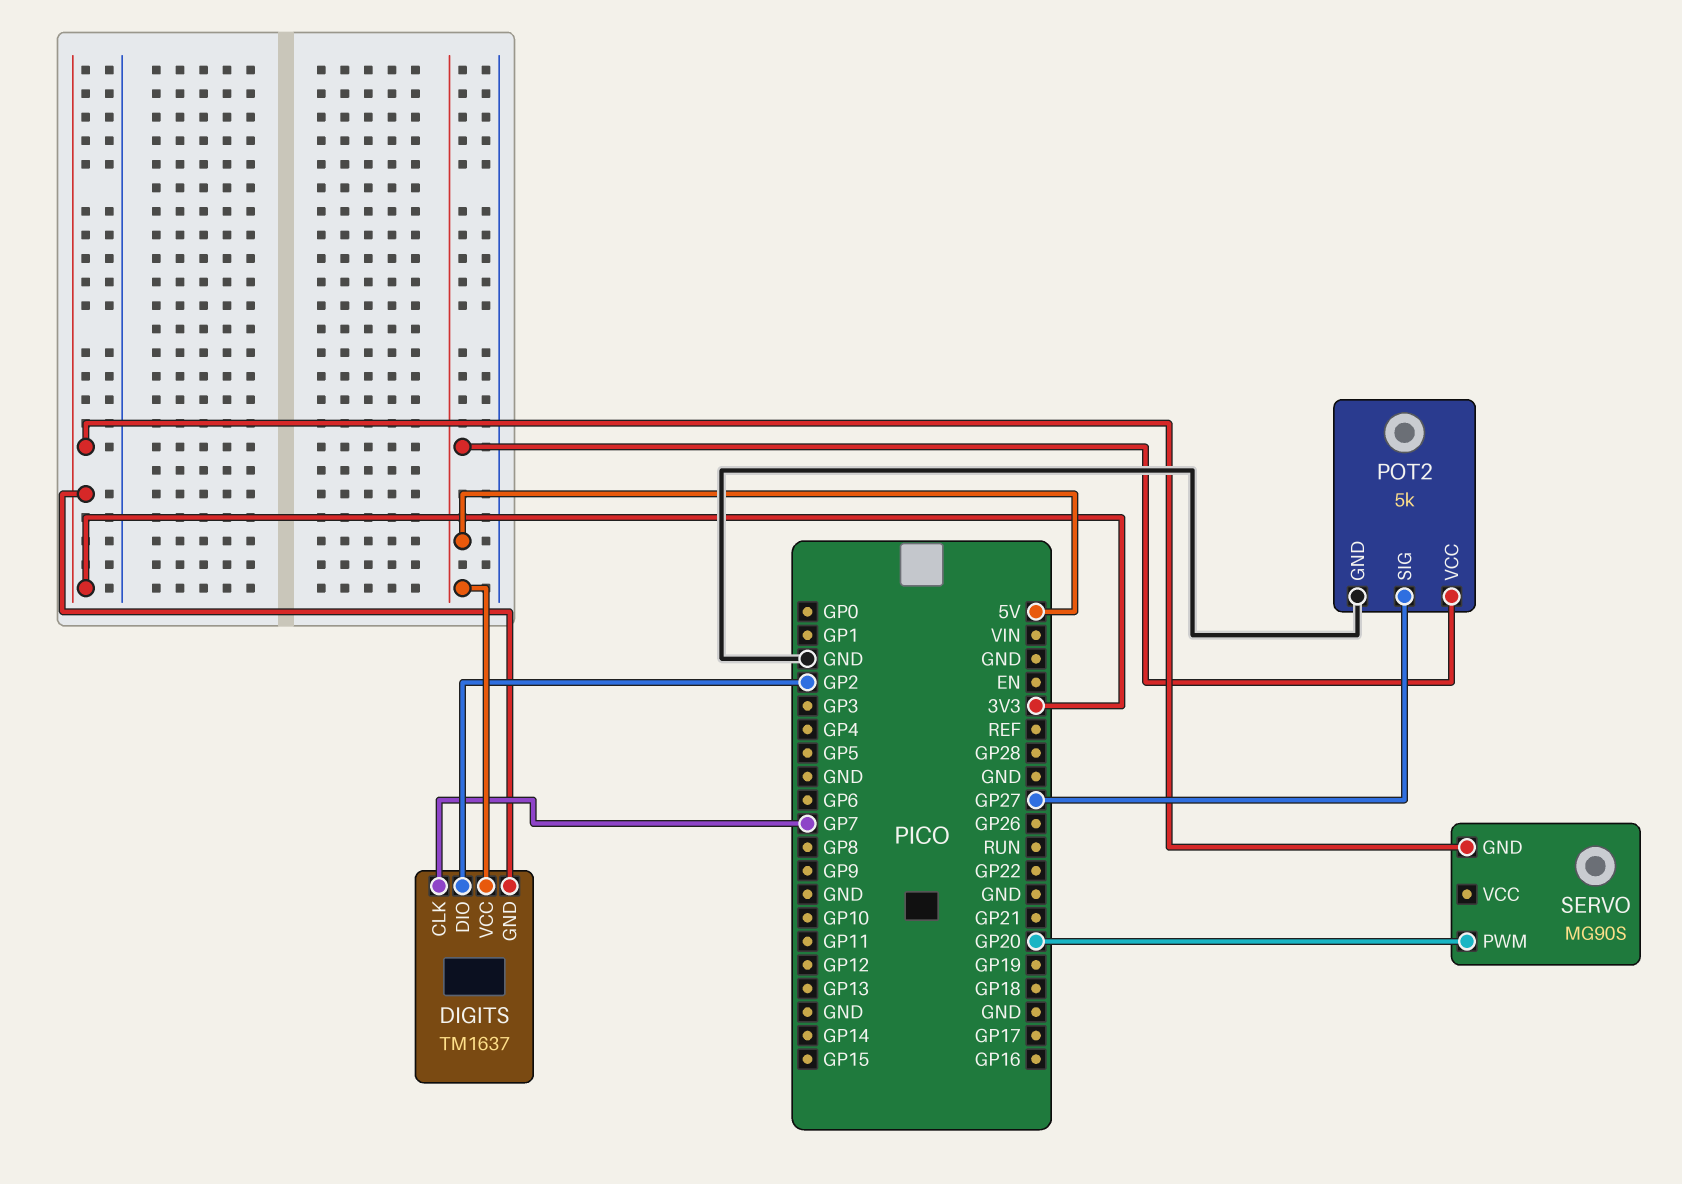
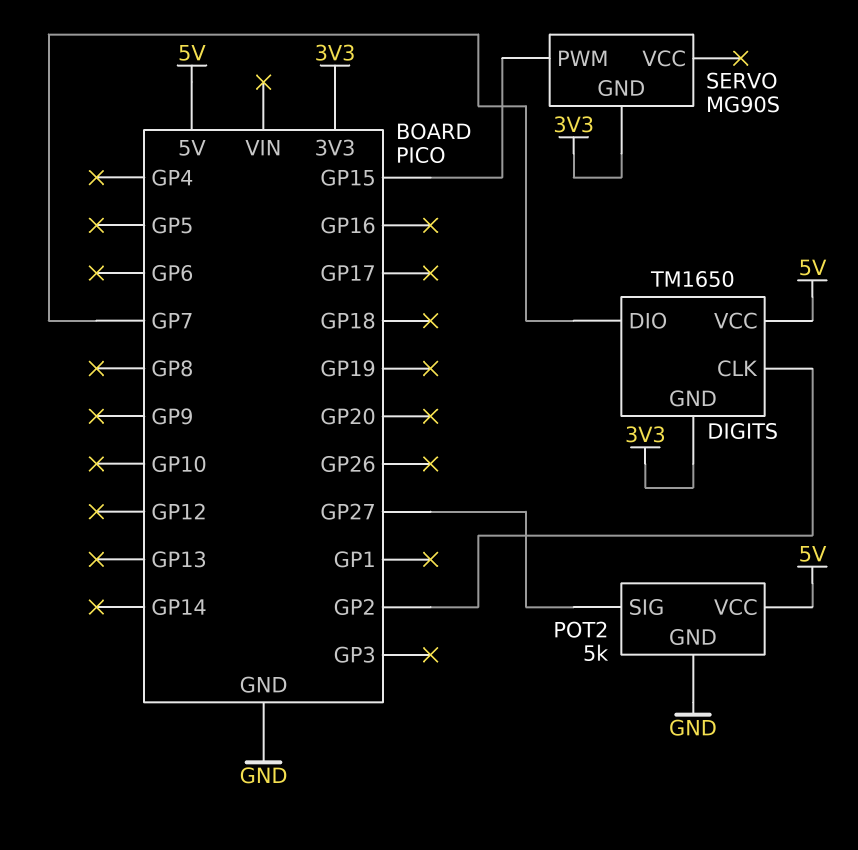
DIGITS: TM1637 -> TM1650
DIGITS pin CLK: GP7 -> GP2
DIGITS pin DIO: GP2 -> GP7
SERVO pin PWM: GP20 -> GP15

